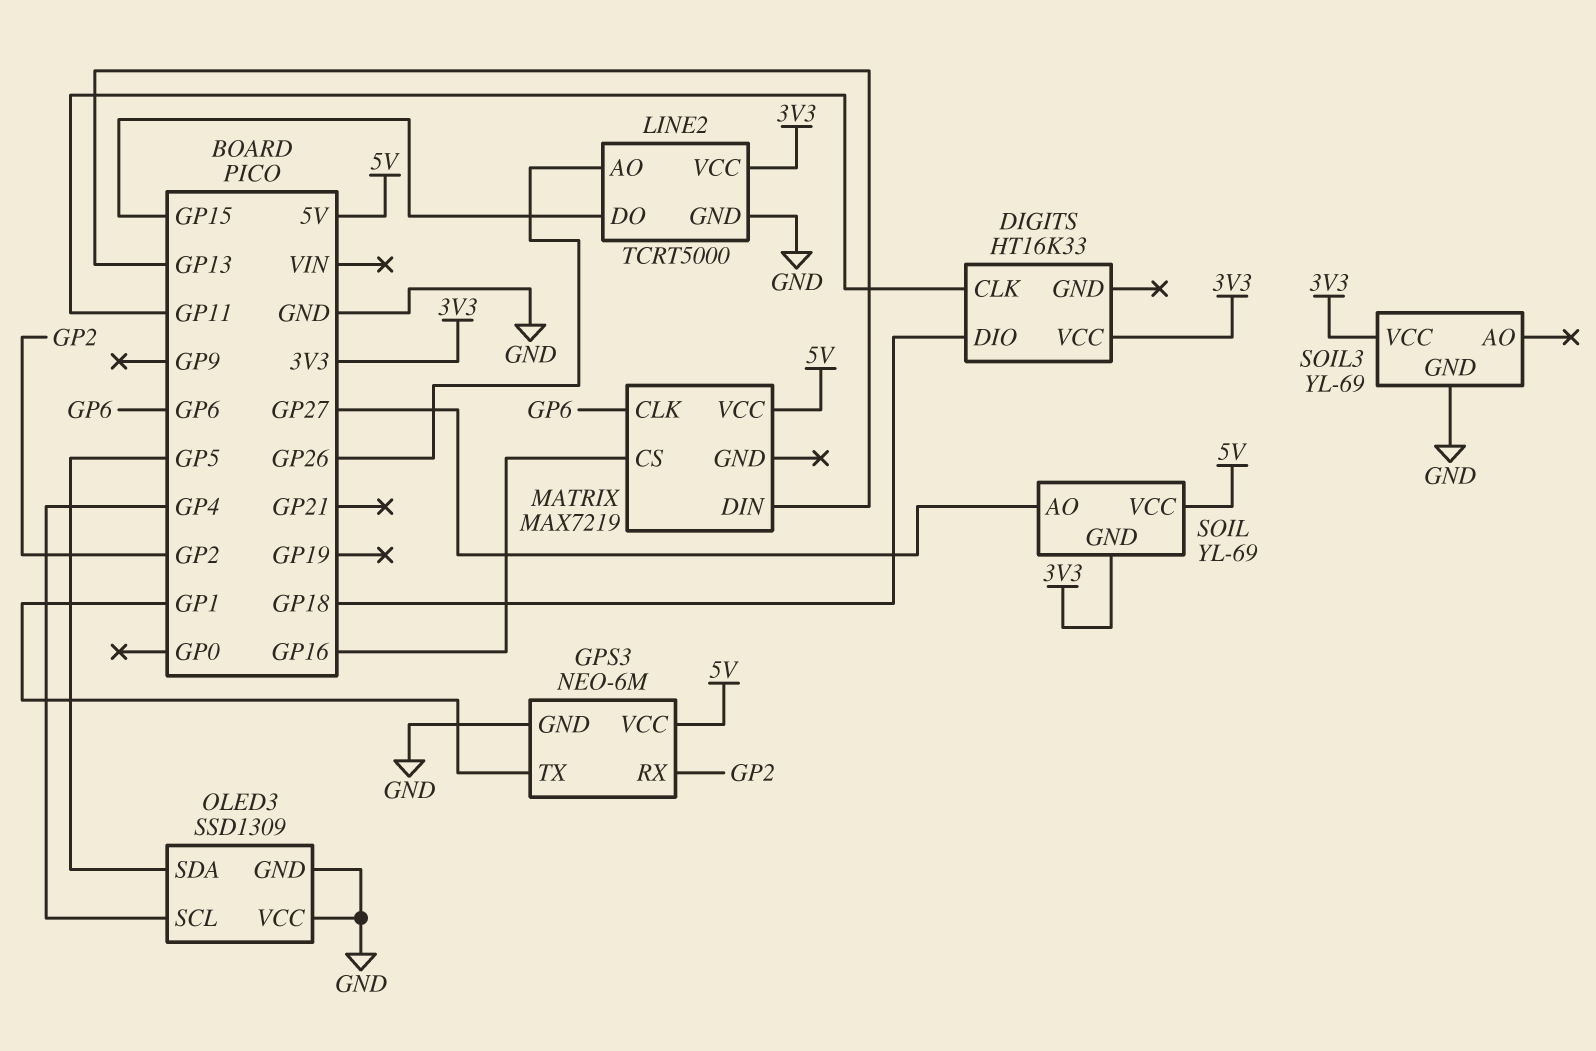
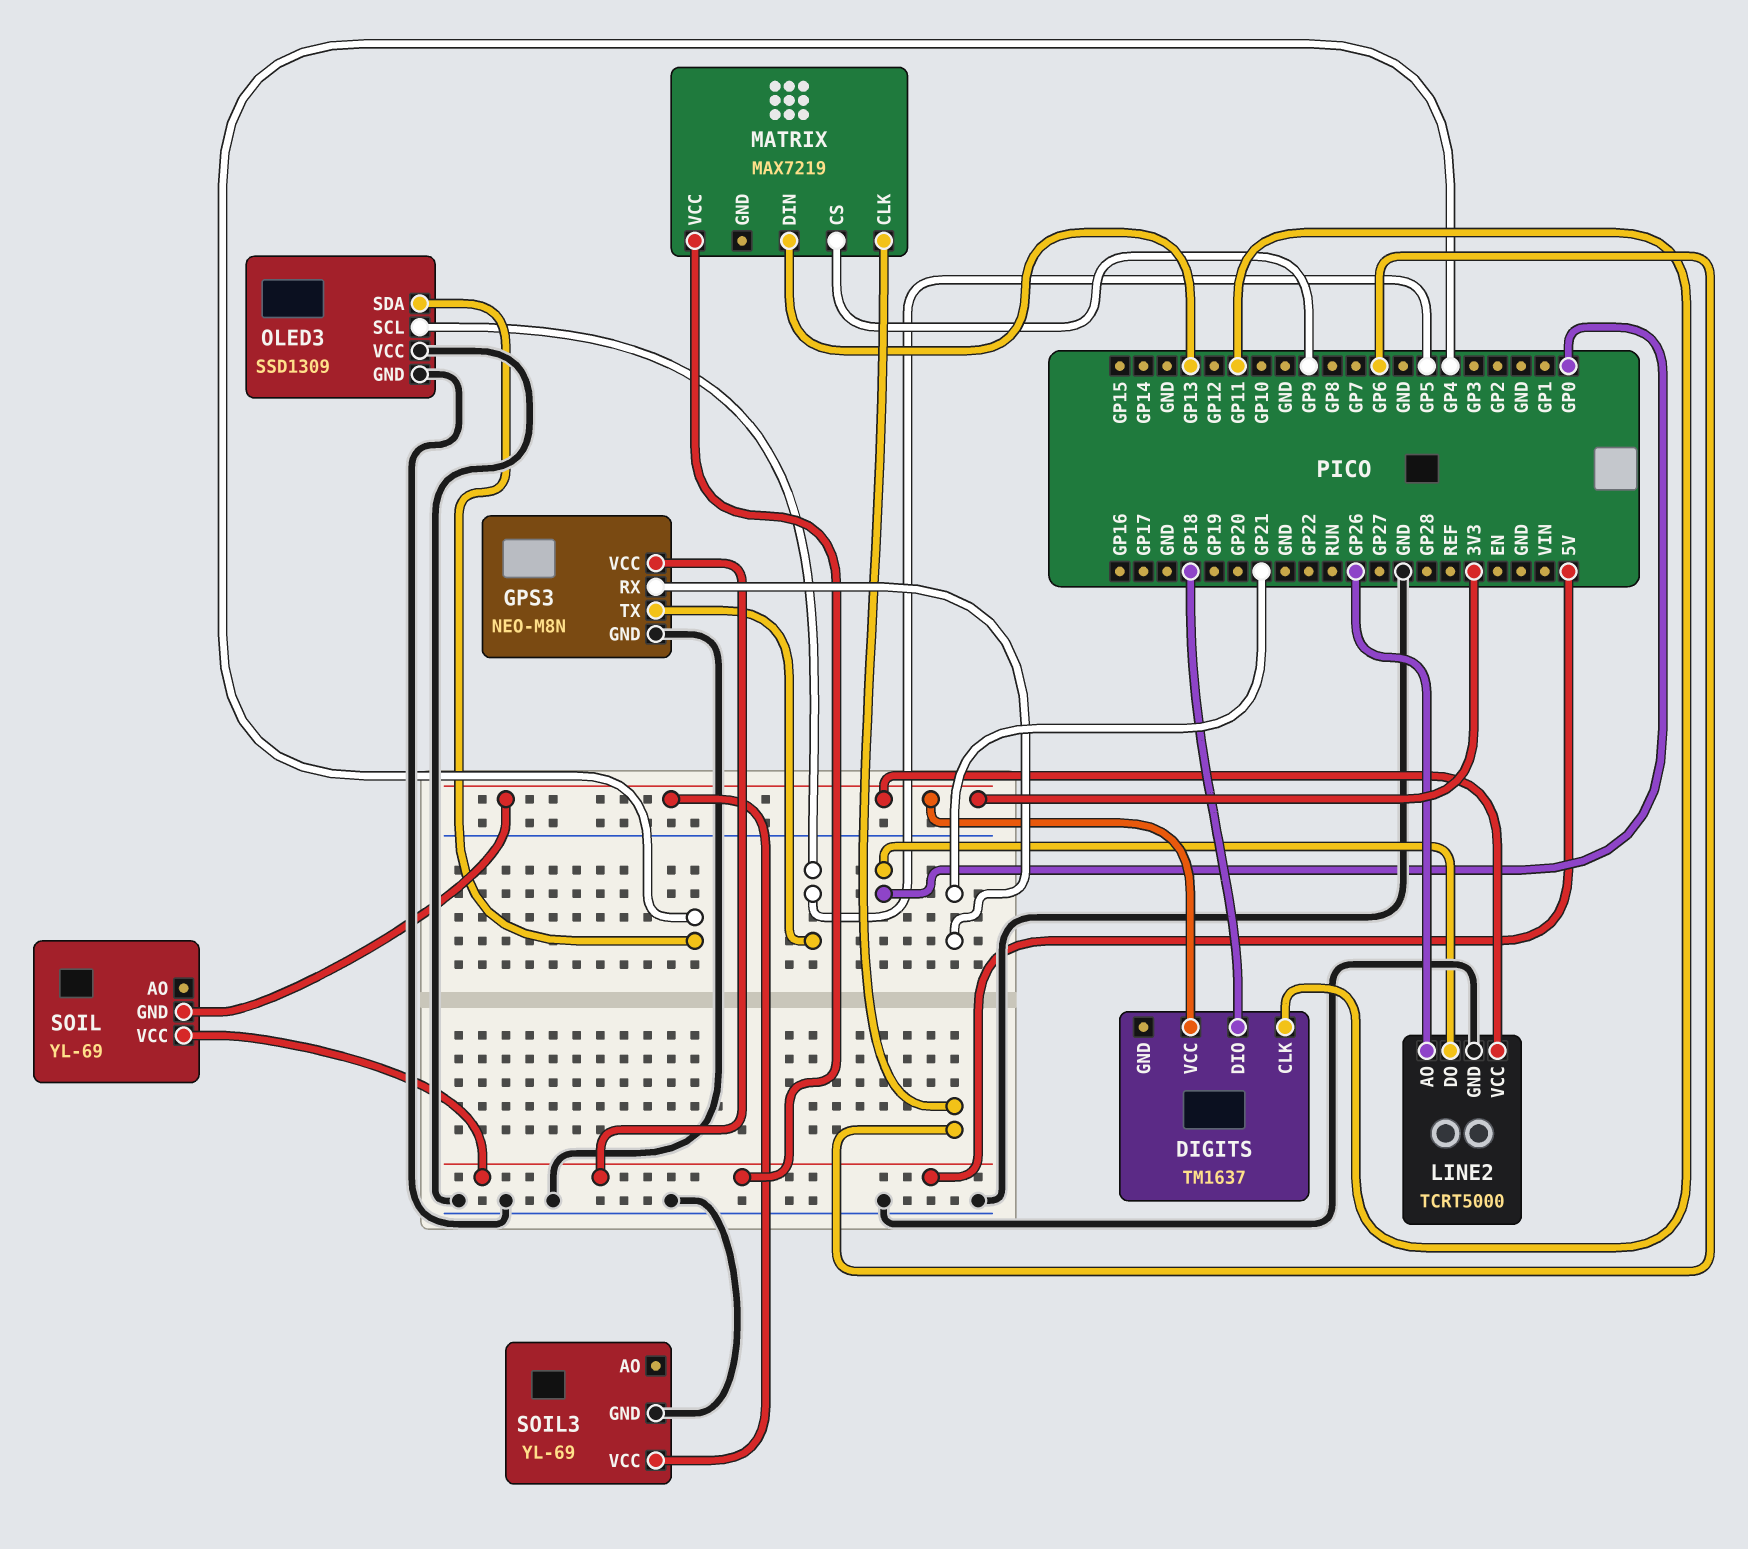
DIGITS: HT16K33 -> TM1637
GPS3: NEO-6M -> NEO-M8N
GPS3 pin RX: GP2 -> GP21
GPS3 pin TX: GP1 -> GP5
LINE2 pin DO: GP15 -> GP0
MATRIX pin CS: GP16 -> GP9
OLED3 pin SCL: GP4 -> GP5
OLED3 pin SDA: GP5 -> GP4
SOIL pin AO: GP27 -> none

